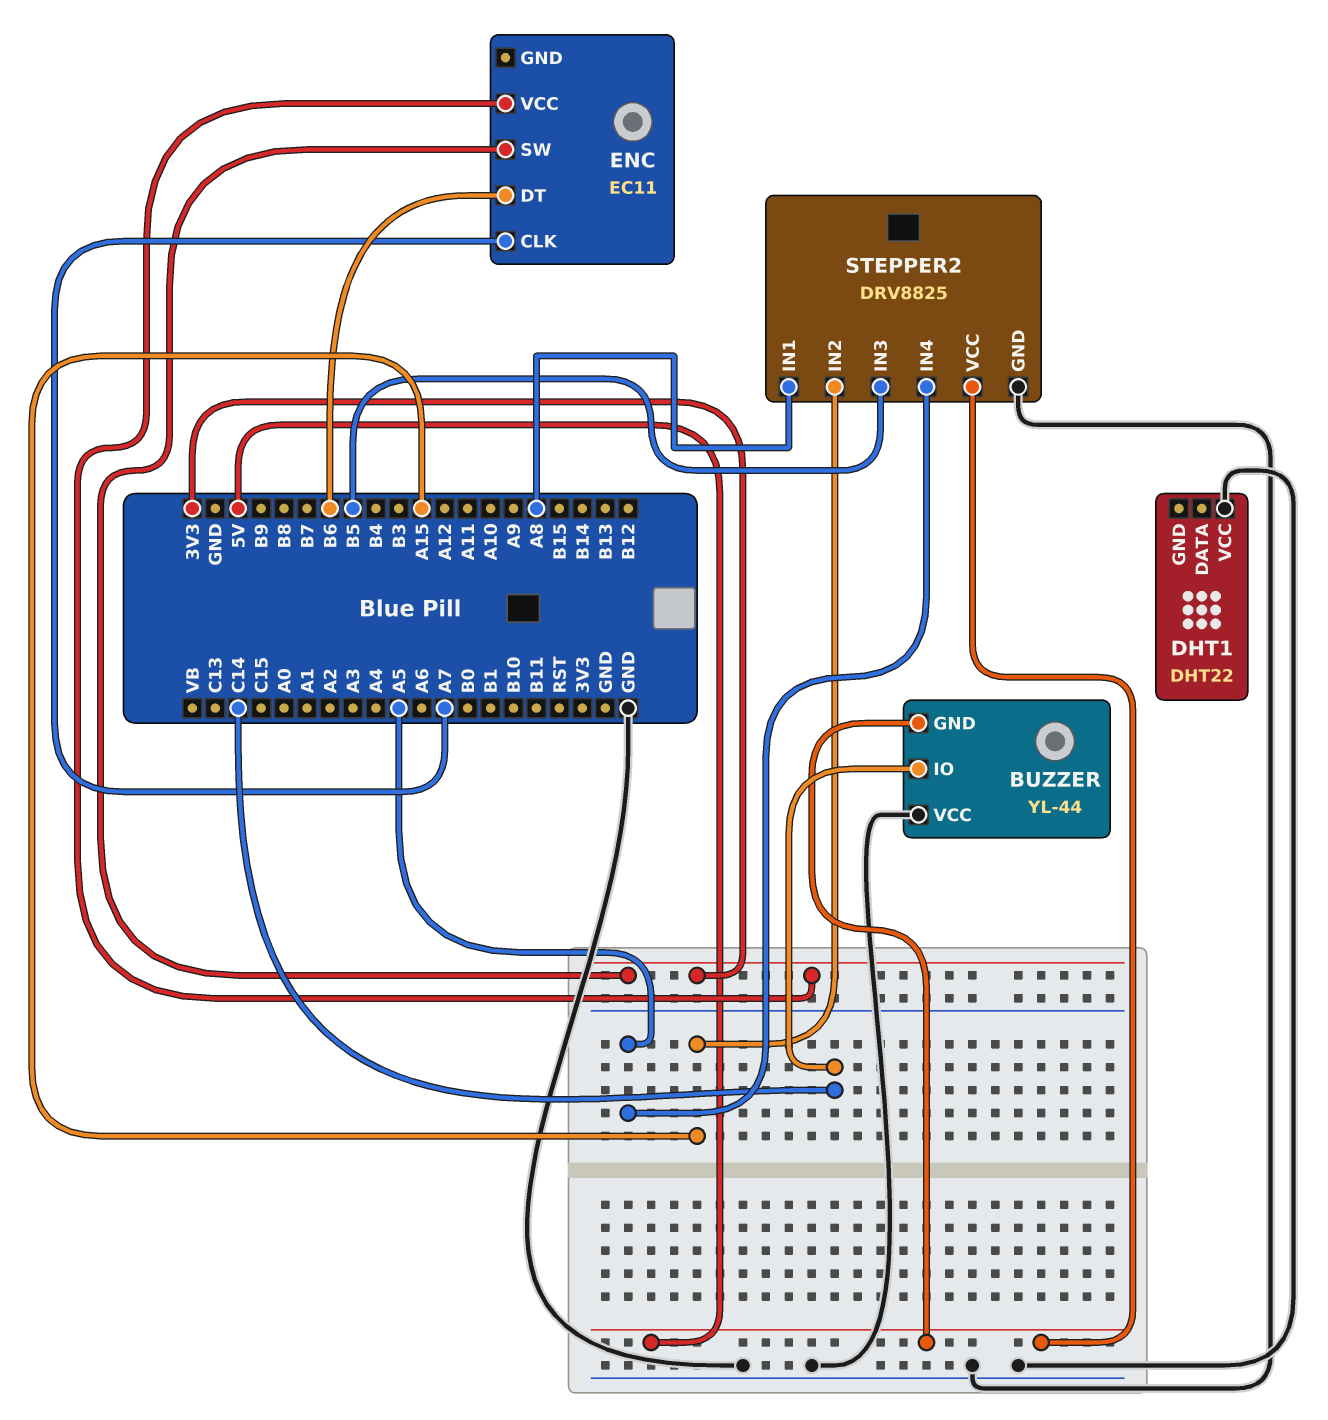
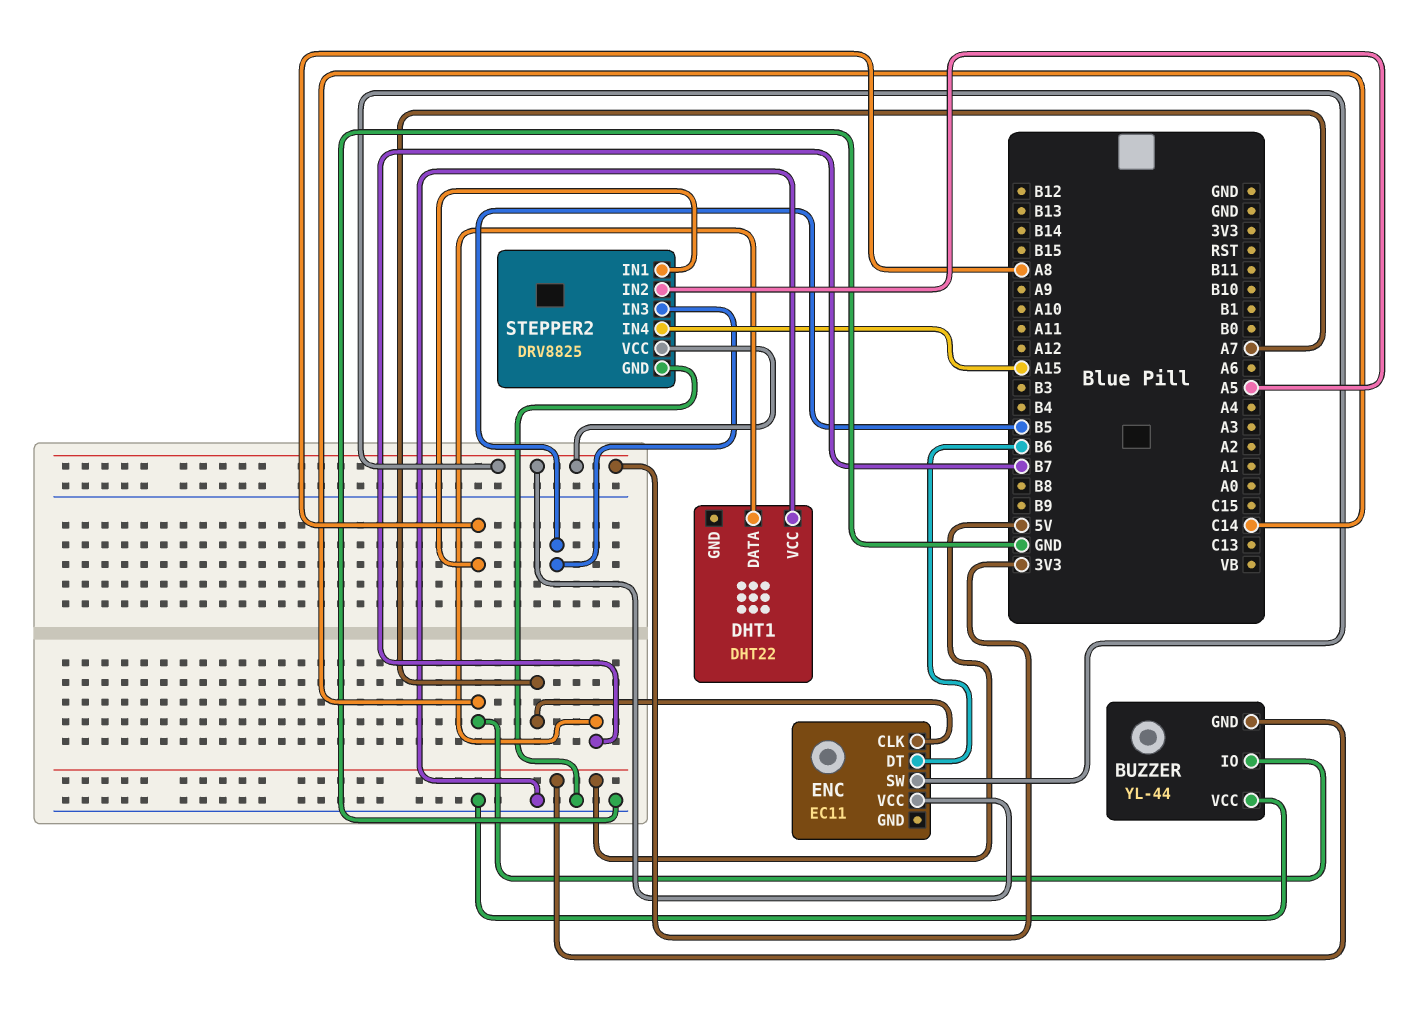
DHT1 pin DATA: none -> B7
STEPPER2 pin IN2: A15 -> A5
STEPPER2 pin IN4: A5 -> A15
STEPPER2 pin VCC: 5V -> 3V3

